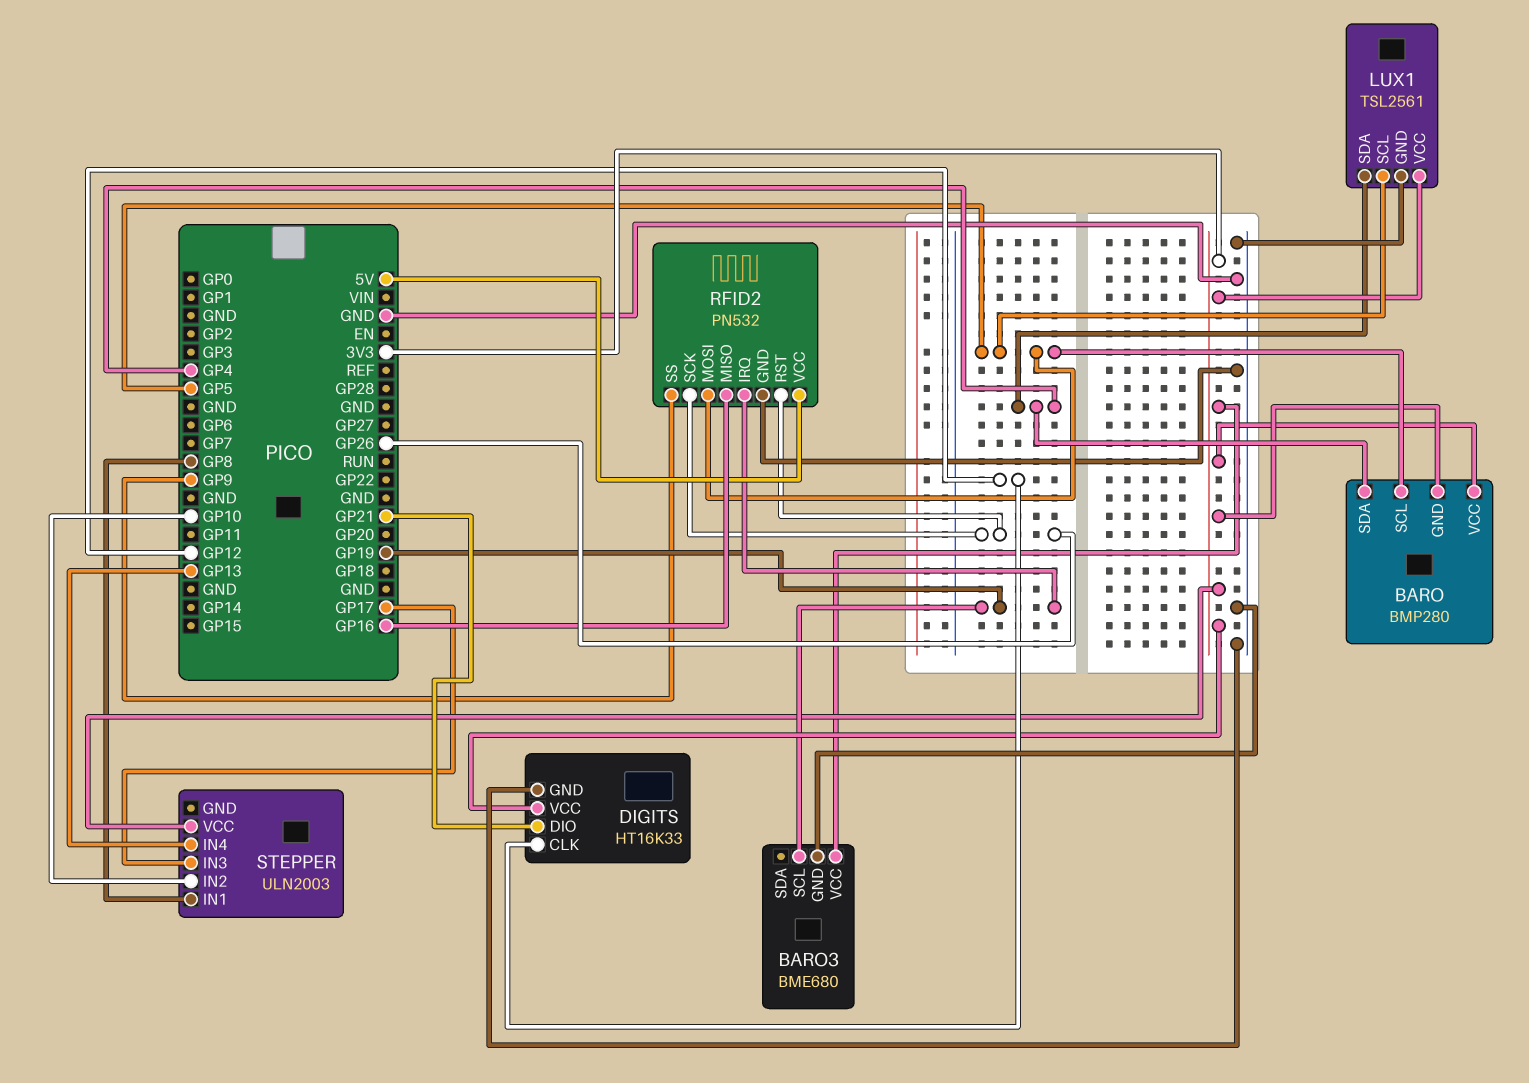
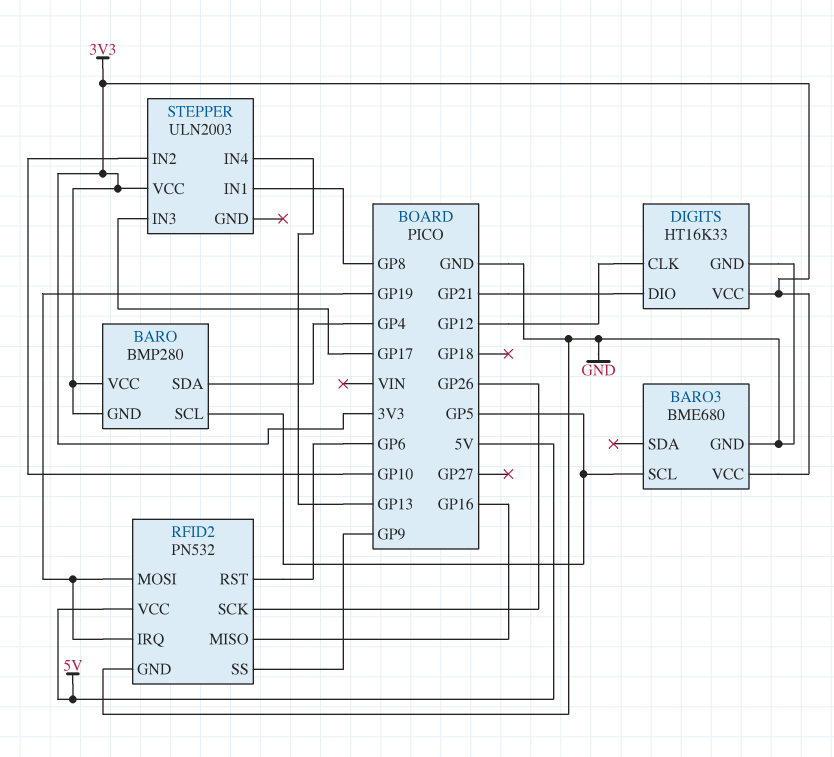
BARO3 pin SCL: GP19 -> GP5
LUX1: TSL2561 -> none
LUX1 pin GND: GND -> none
LUX1 pin SCL: GP5 -> none
LUX1 pin SDA: GP4 -> none
LUX1 pin VCC: 3V3 -> none
RFID2 pin MOSI: GP5 -> GP19
RFID2 pin RST: GP26 -> GP6

